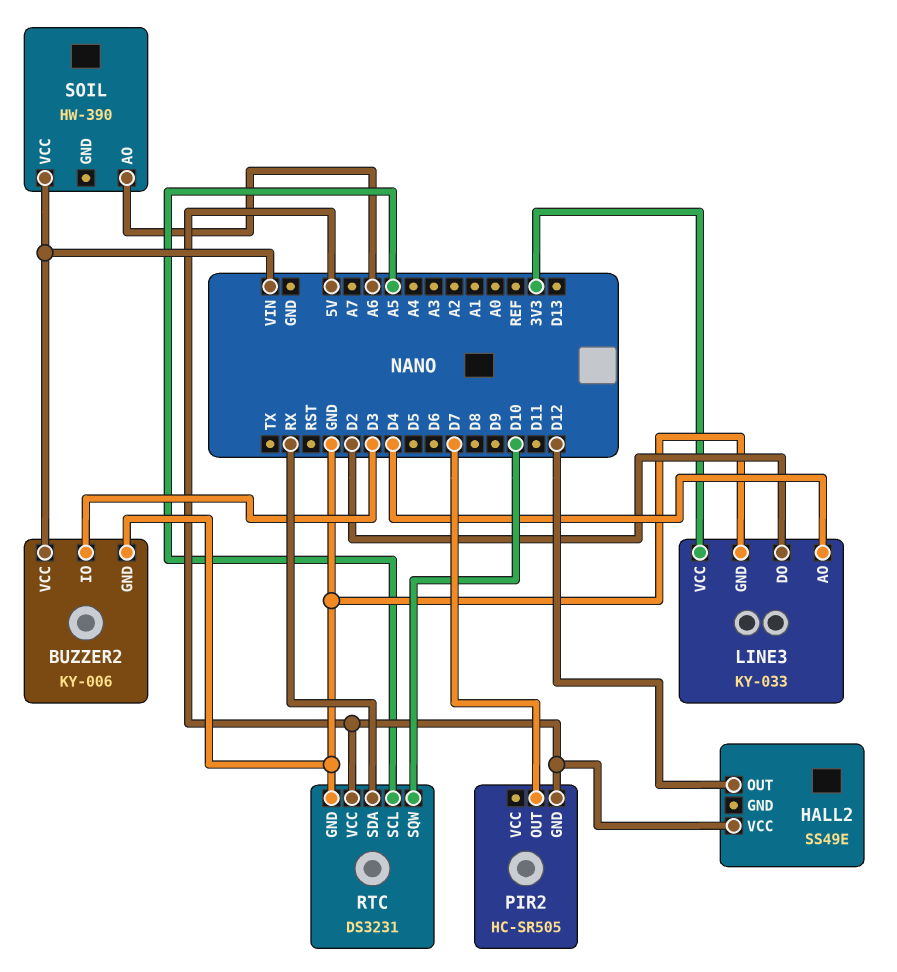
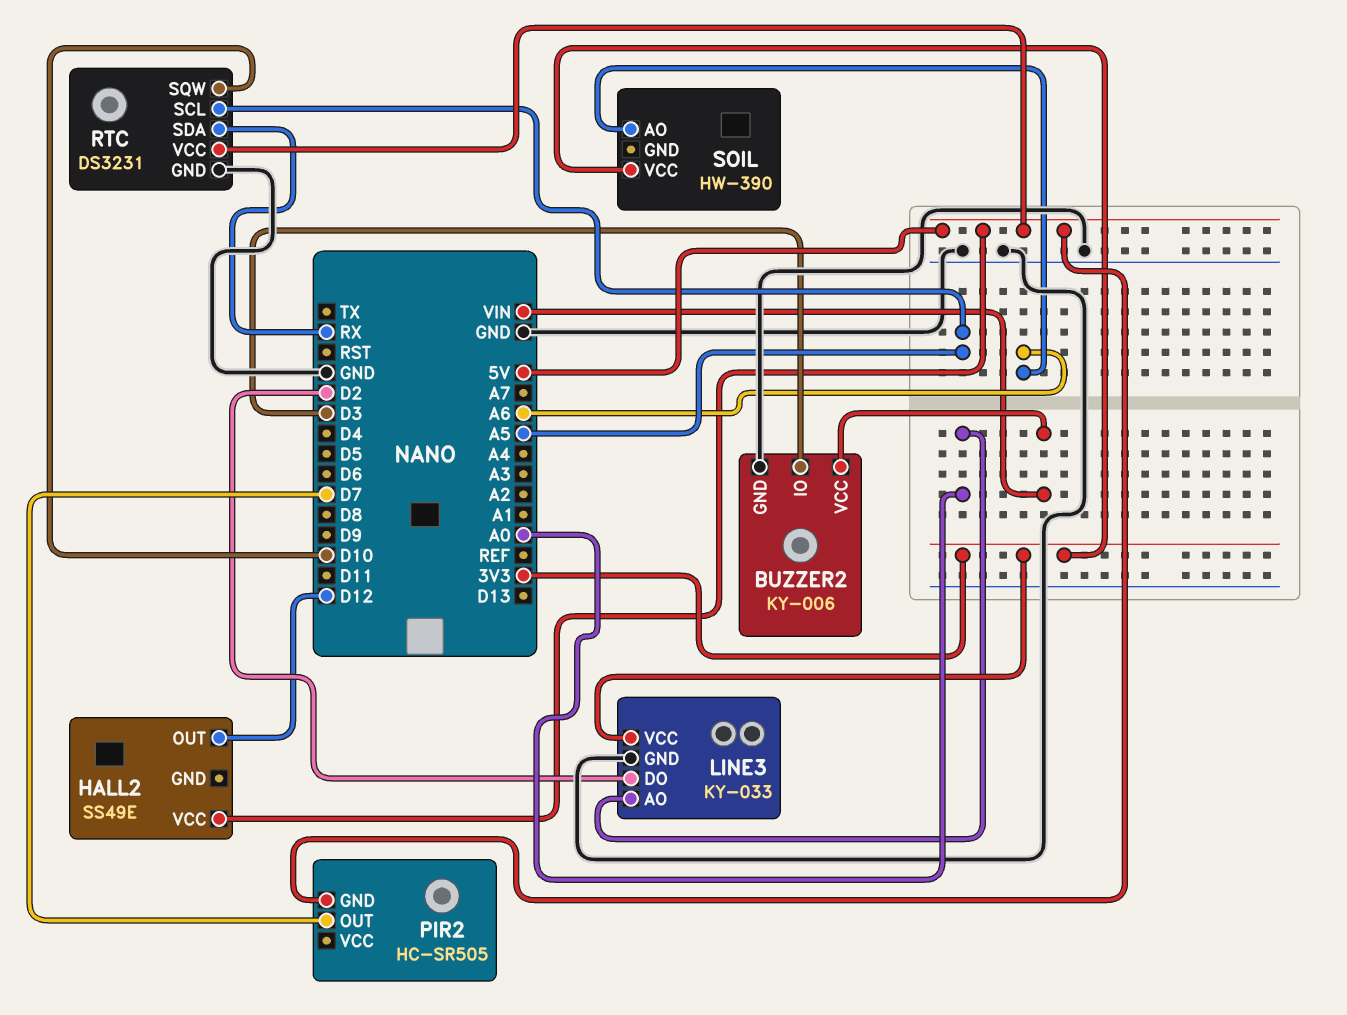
LINE3 pin AO: D4 -> A0
SOIL pin VCC: VIN -> 3V3

